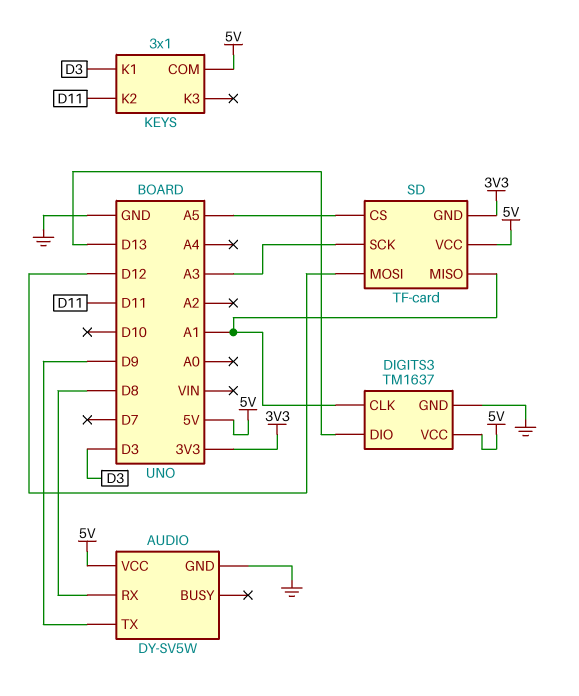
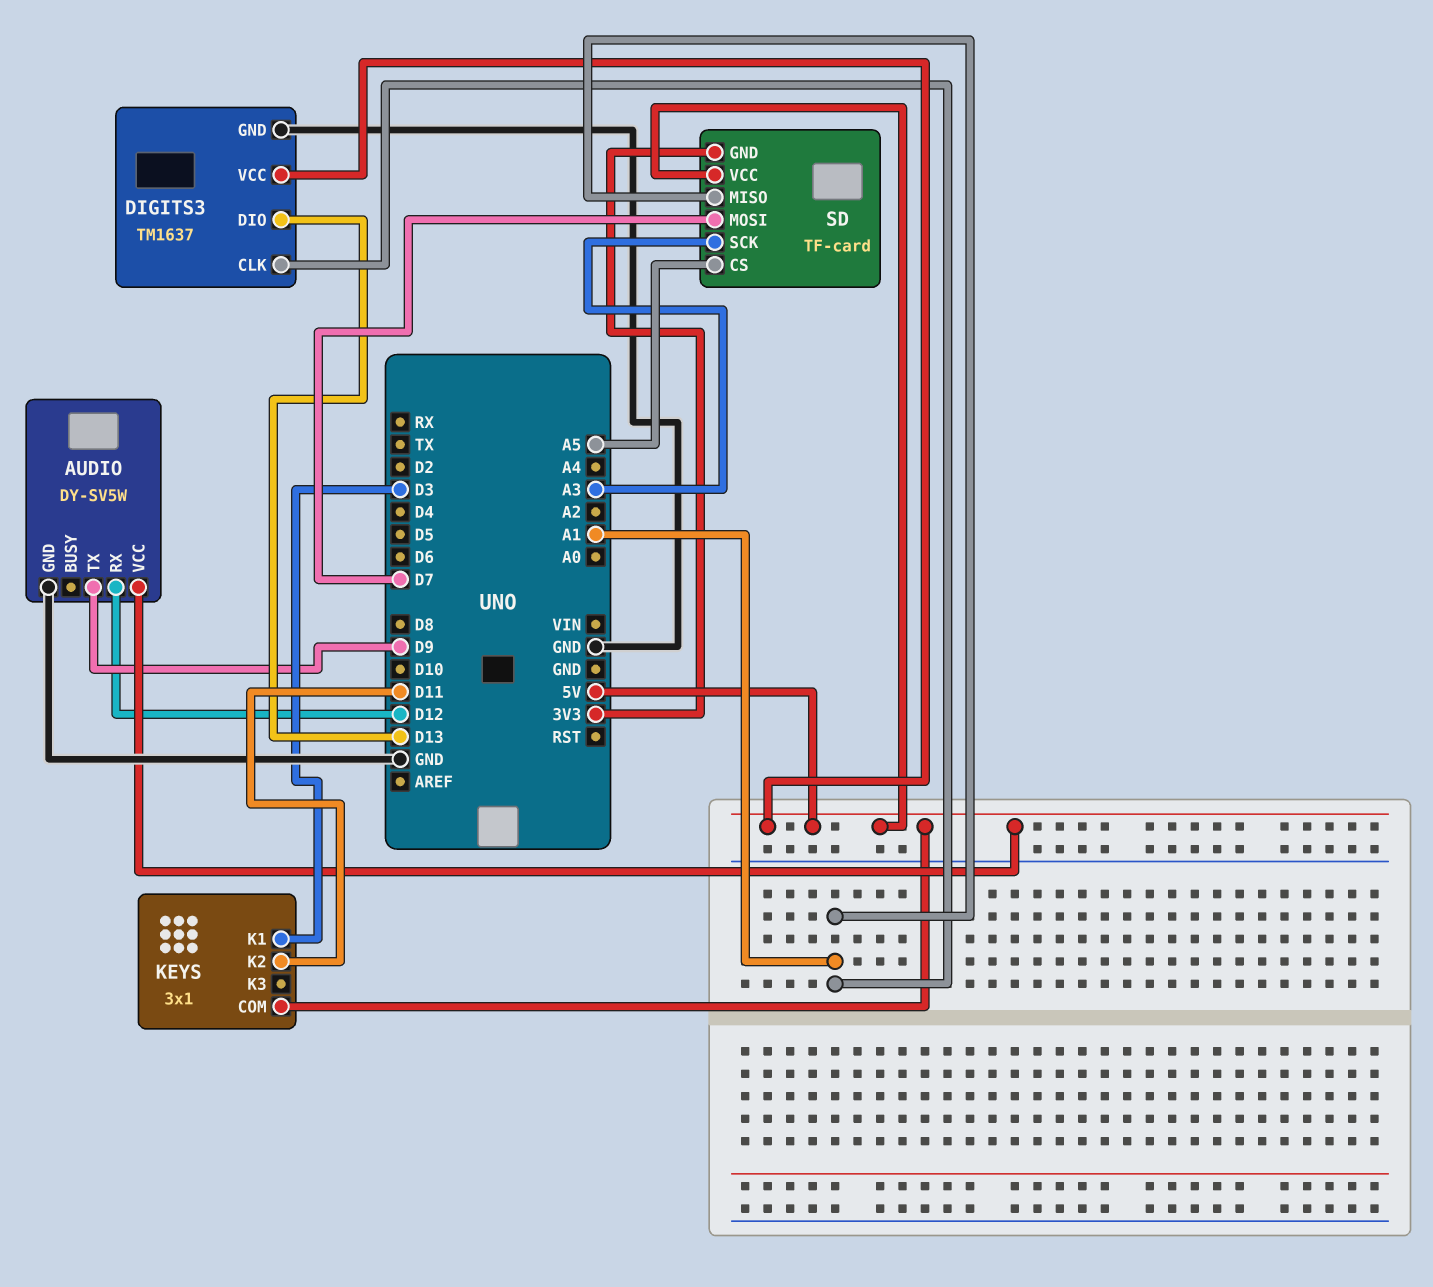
AUDIO pin RX: D8 -> D12
SD pin MOSI: D12 -> D7

